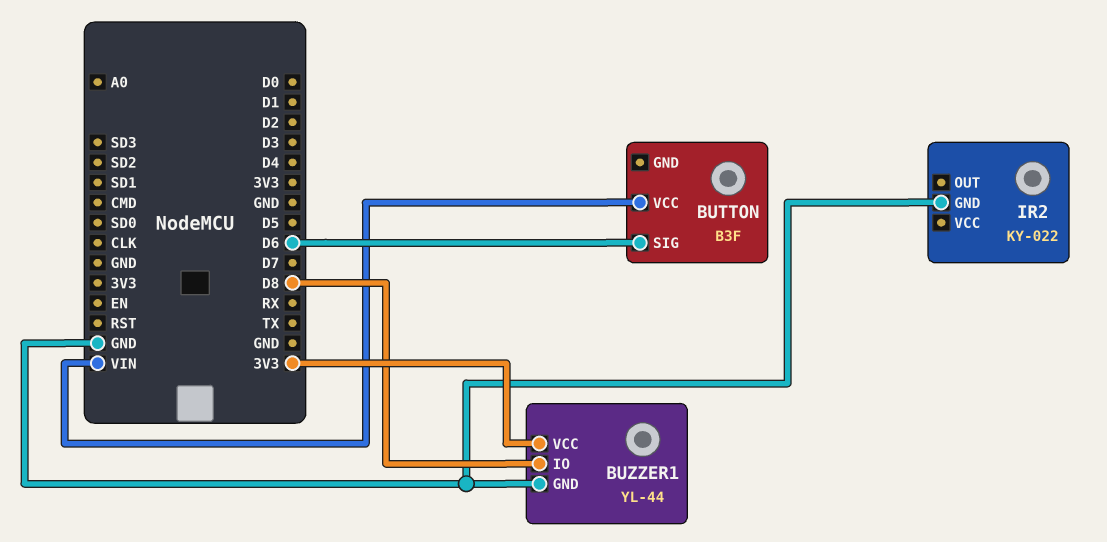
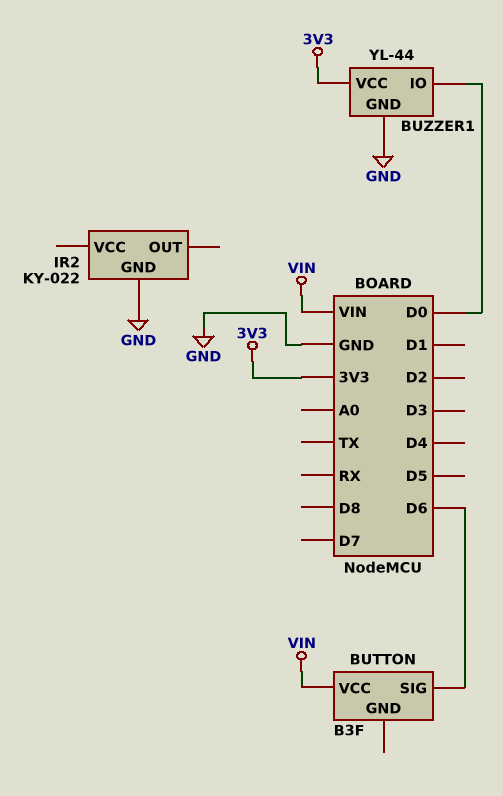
BUZZER1 pin IO: D8 -> D0

